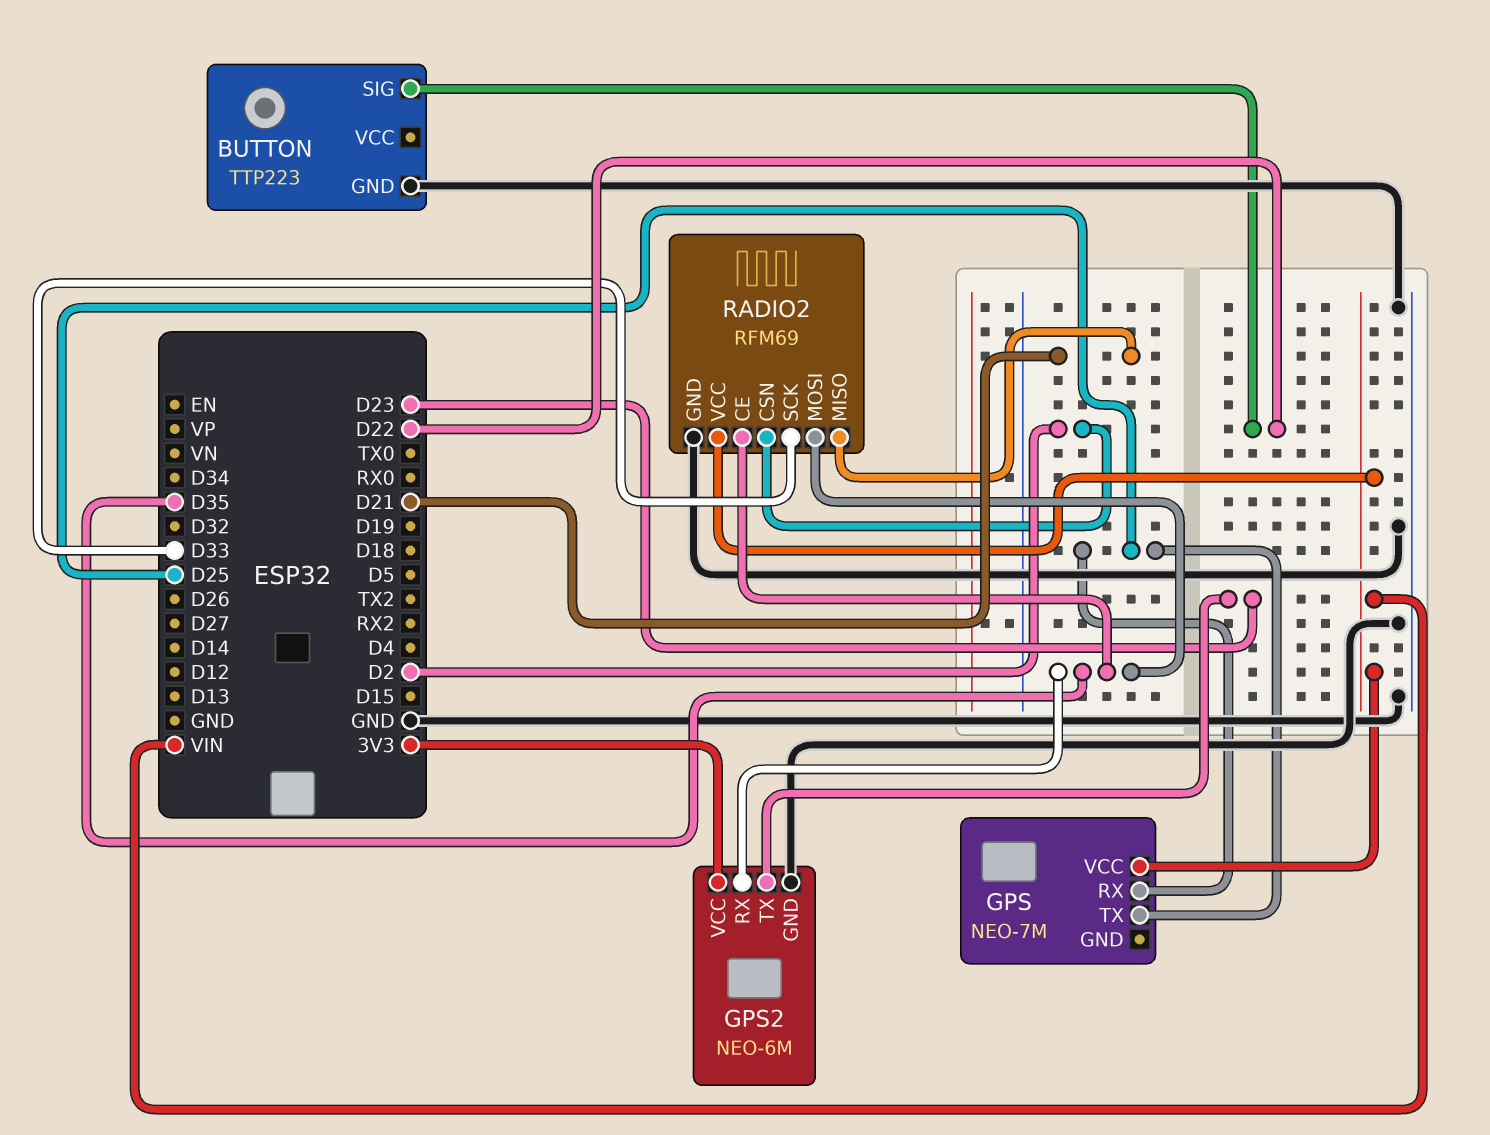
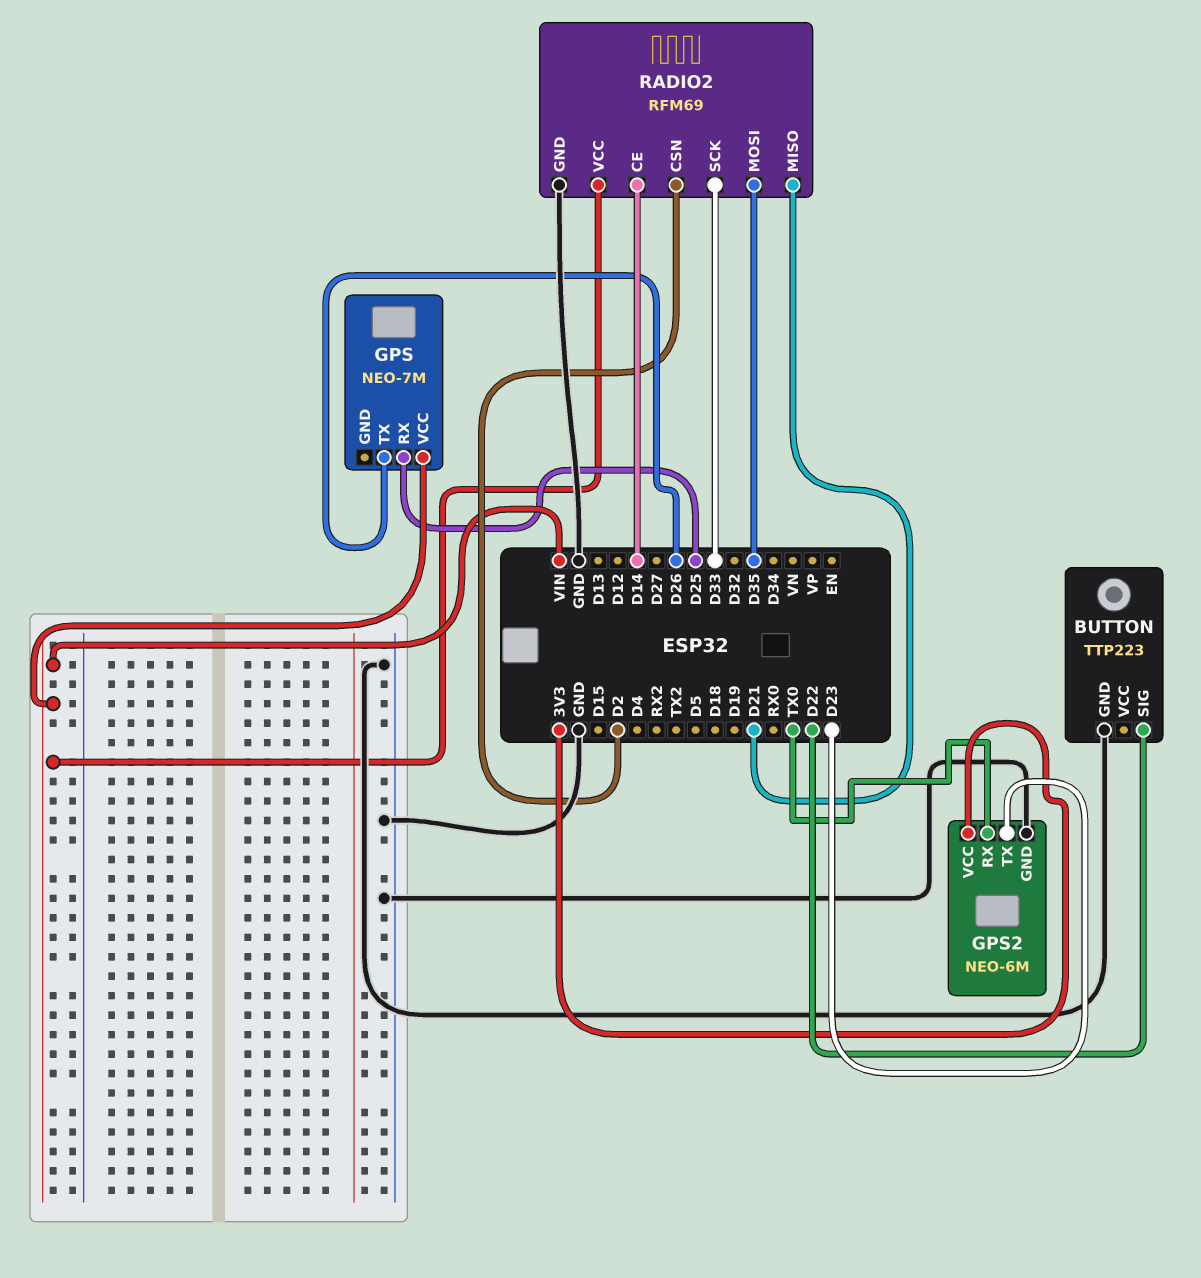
GPS pin TX: D25 -> D26
GPS2 pin RX: D35 -> TX0
RADIO2 pin CE: D35 -> D14

